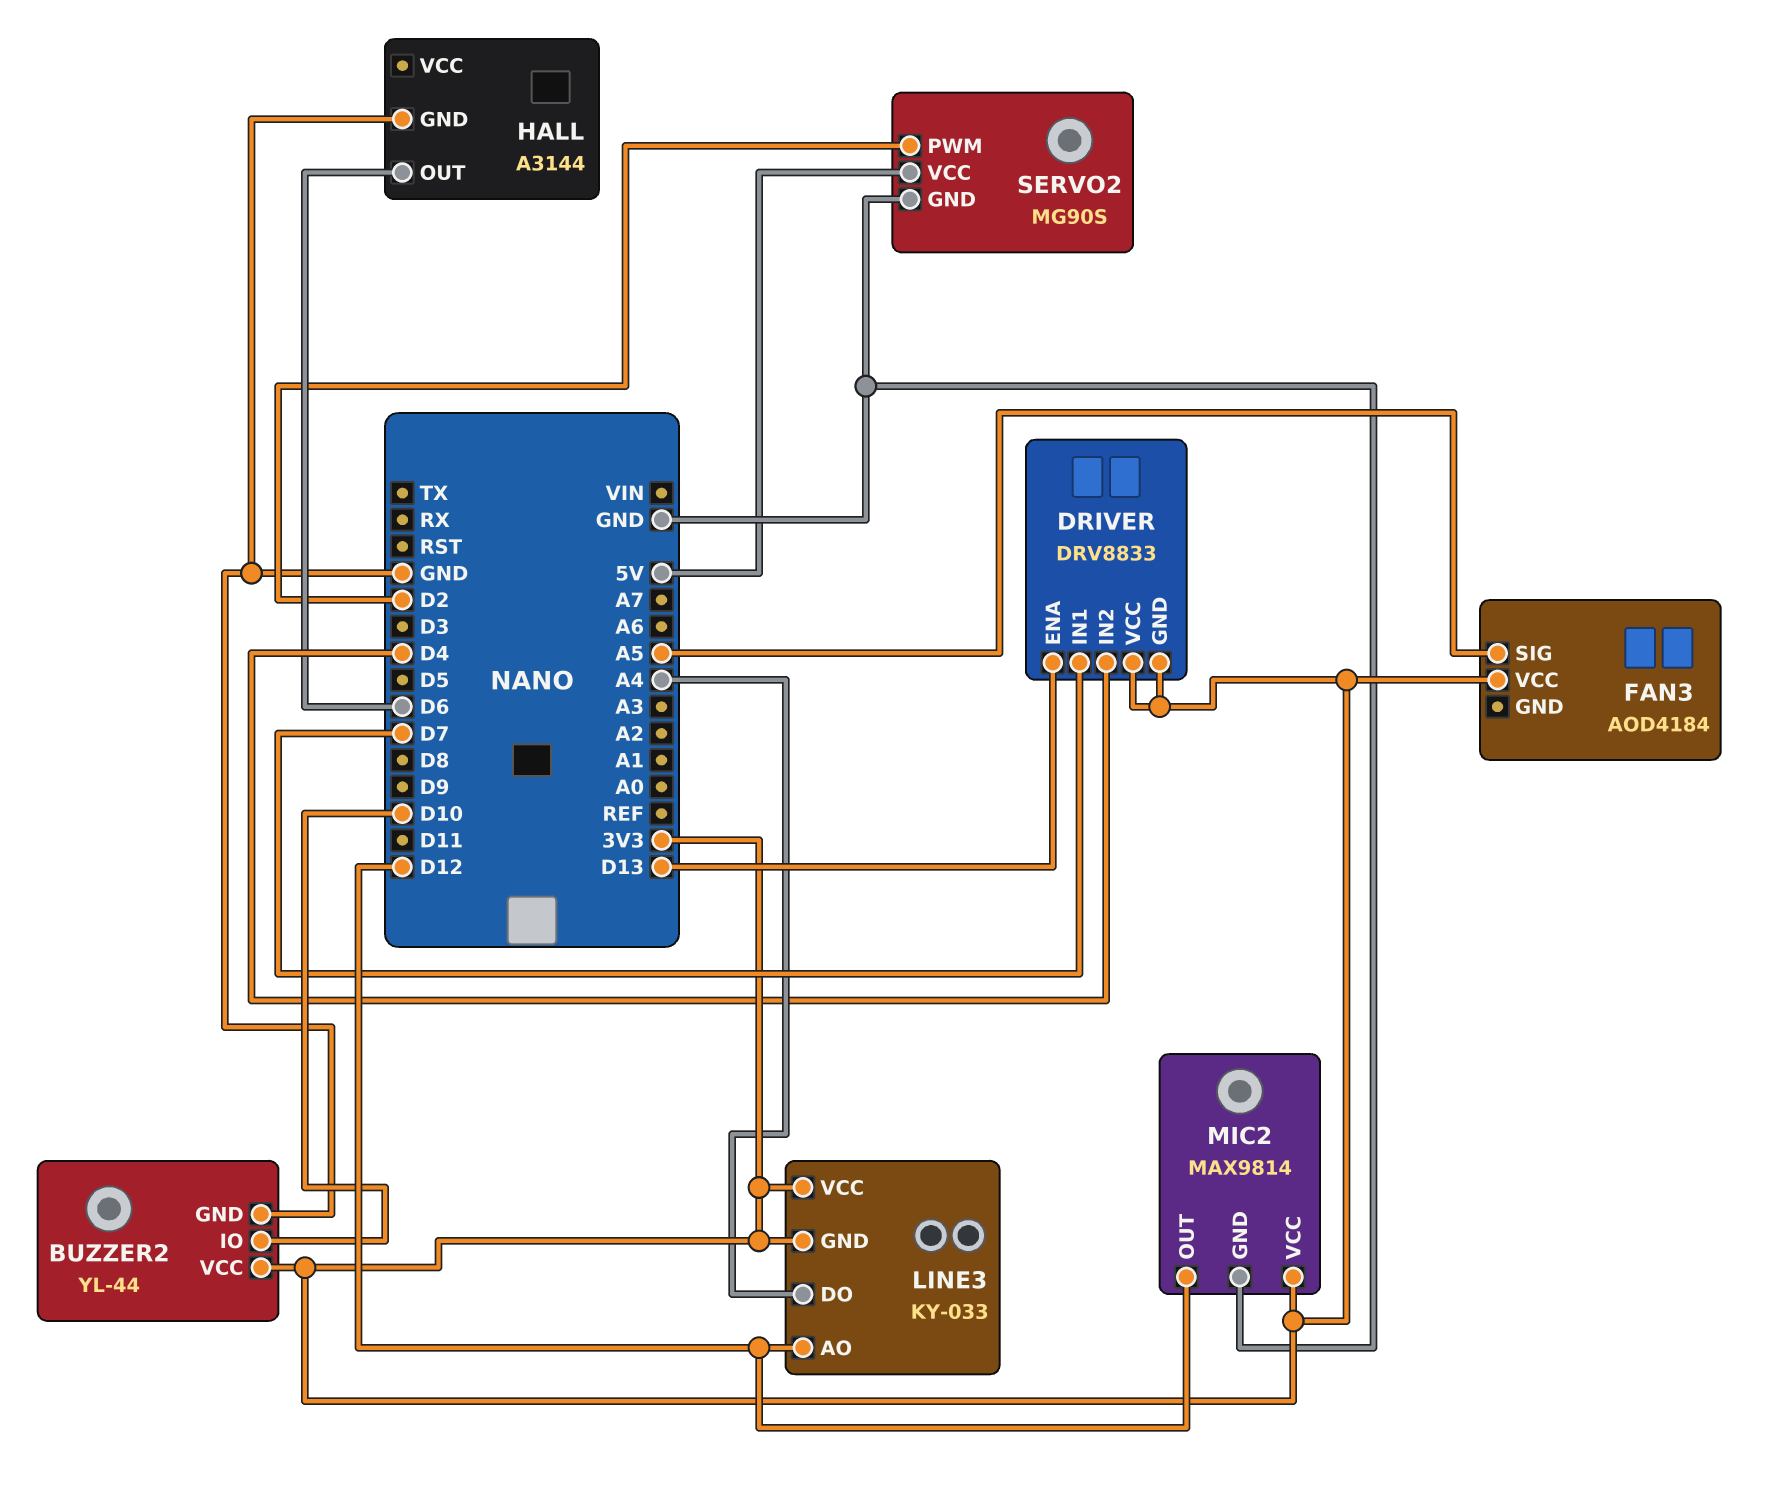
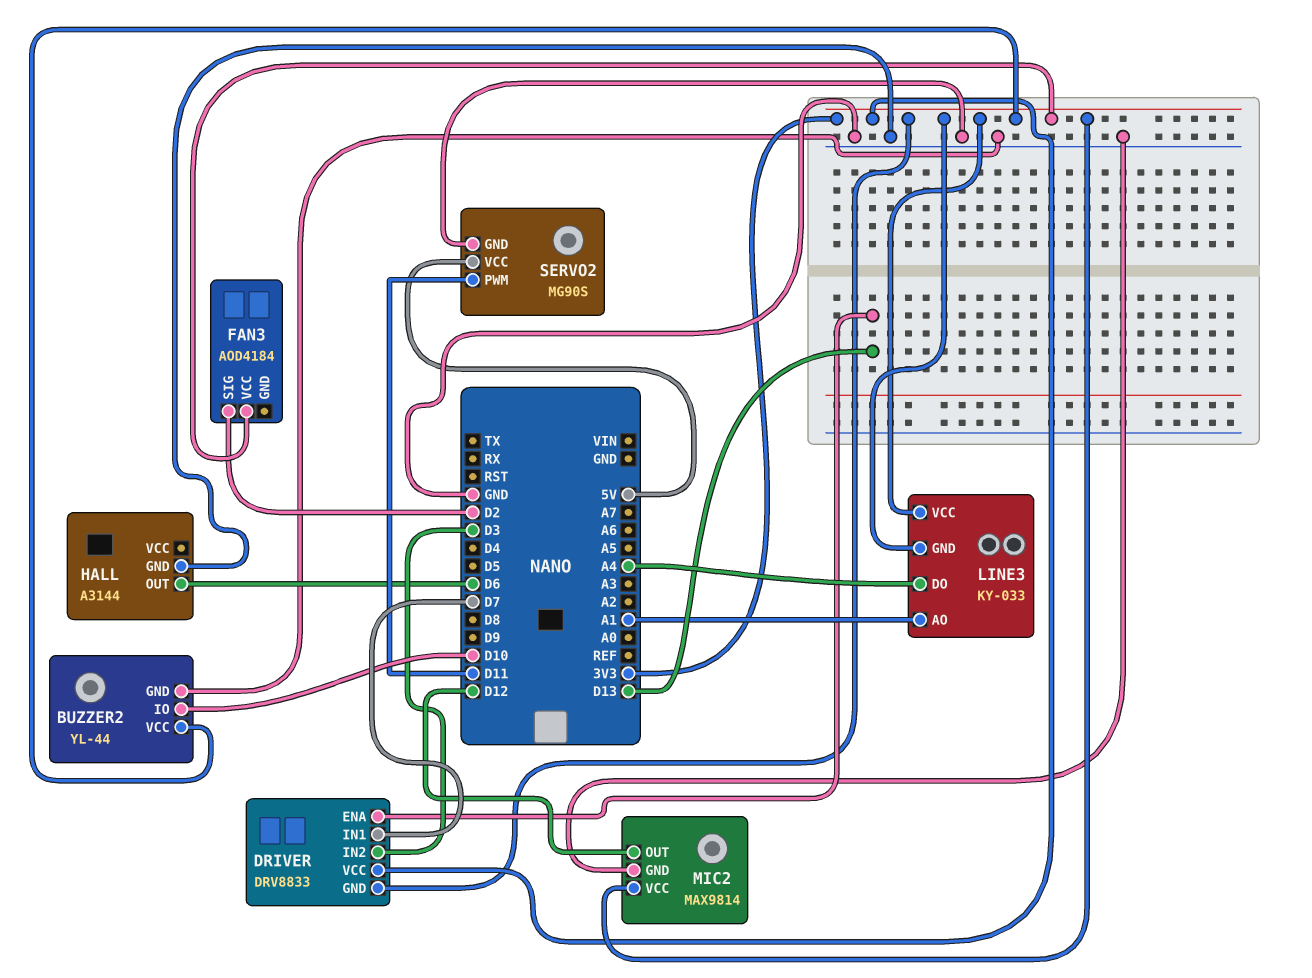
DRIVER pin IN2: D4 -> D3
FAN3 pin SIG: A5 -> D2
LINE3 pin AO: D12 -> A1
SERVO2 pin PWM: D2 -> D11

